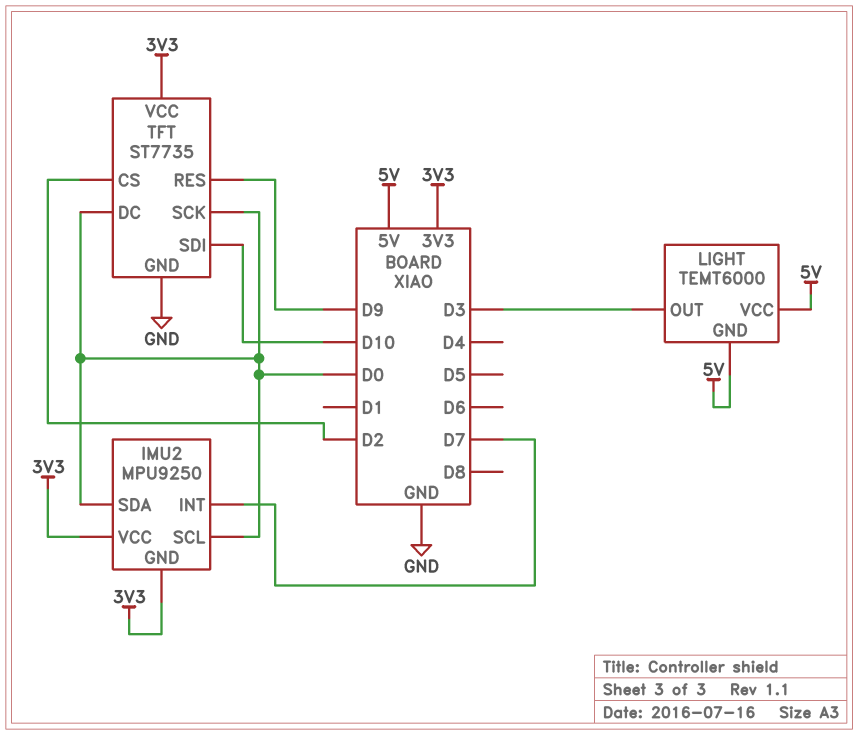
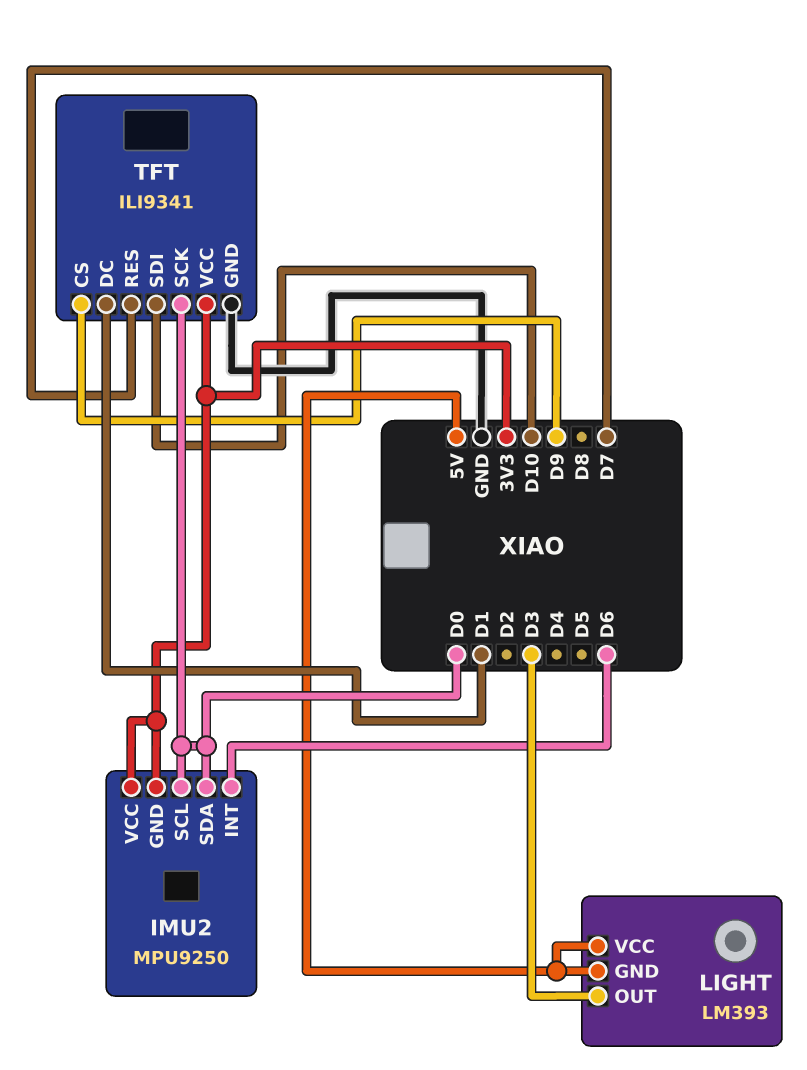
IMU2 pin INT: D7 -> D6
LIGHT: TEMT6000 -> LM393
TFT: ST7735 -> ILI9341
TFT pin CS: D2 -> D9
TFT pin DC: D0 -> D1
TFT pin RES: D9 -> D7

